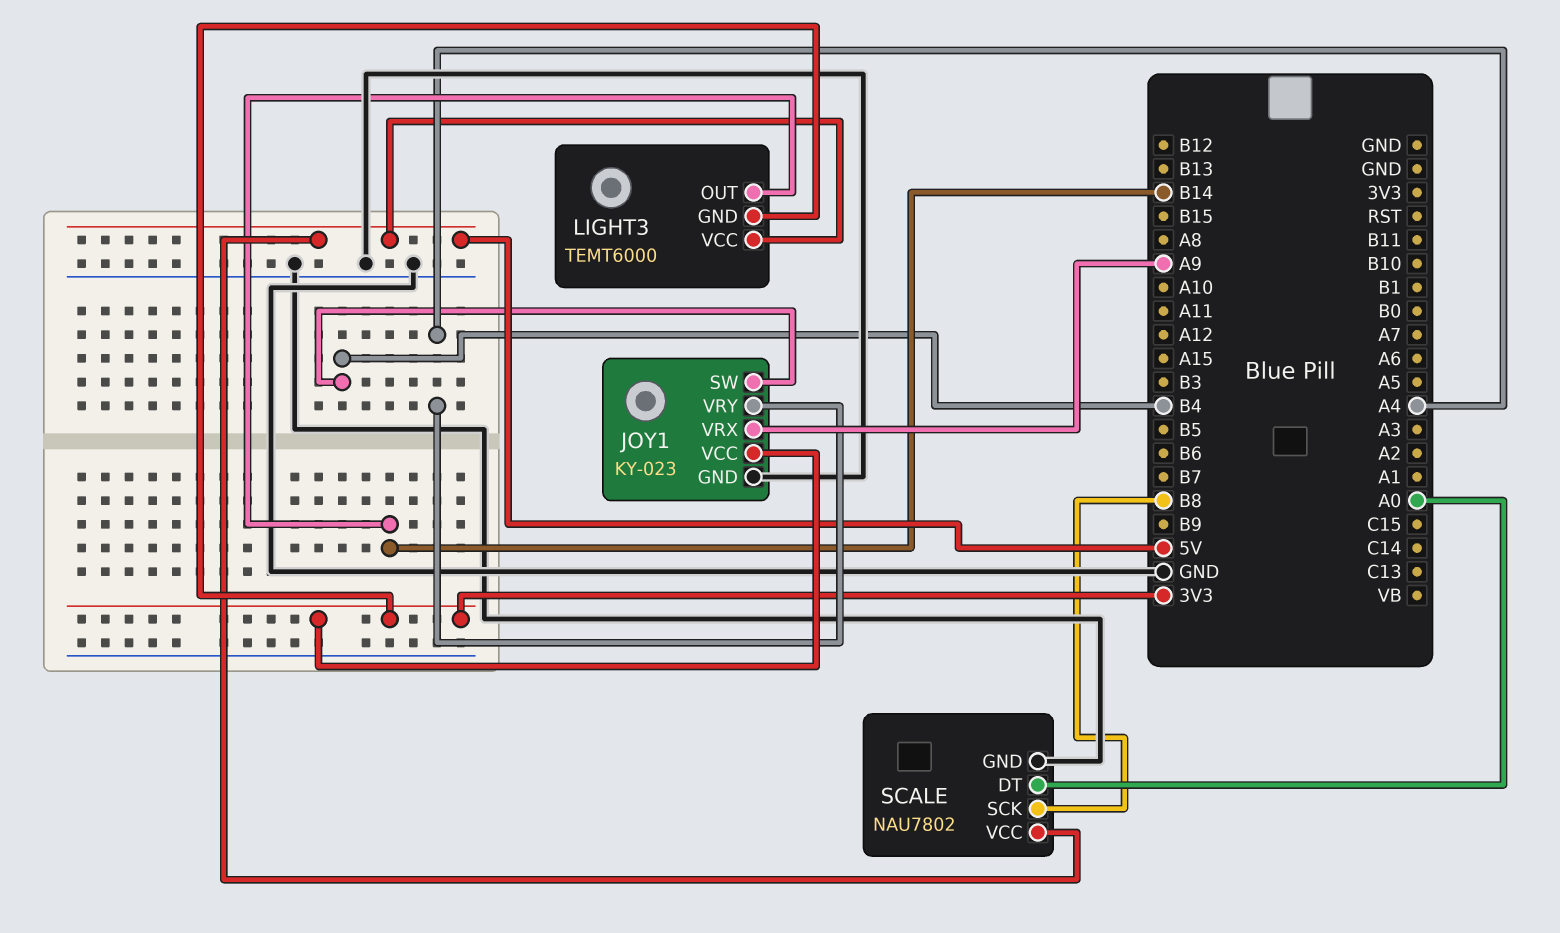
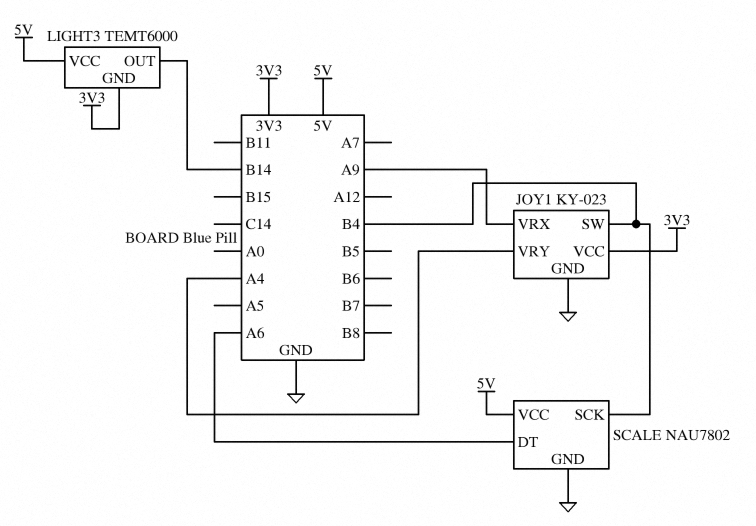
SCALE pin DT: A0 -> A6
SCALE pin SCK: B8 -> B4

